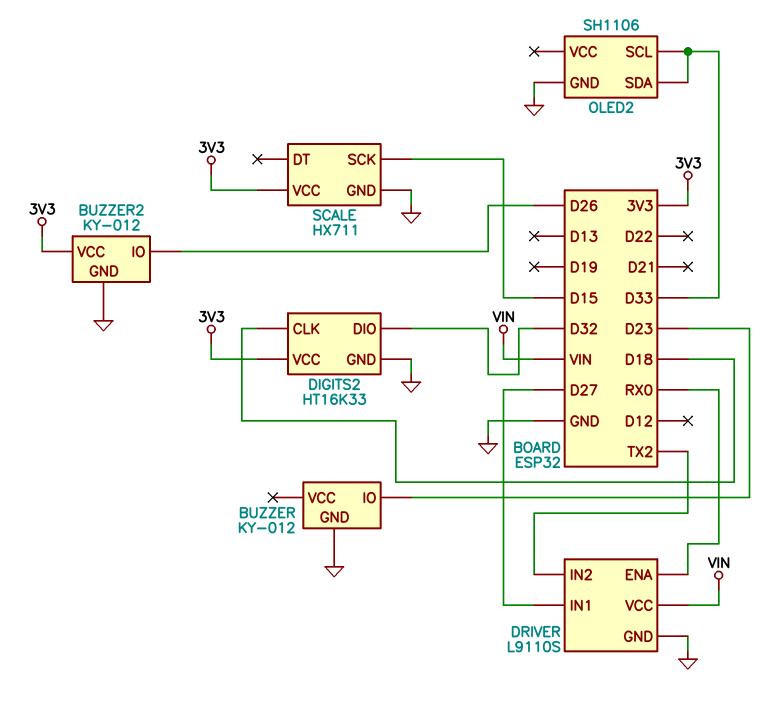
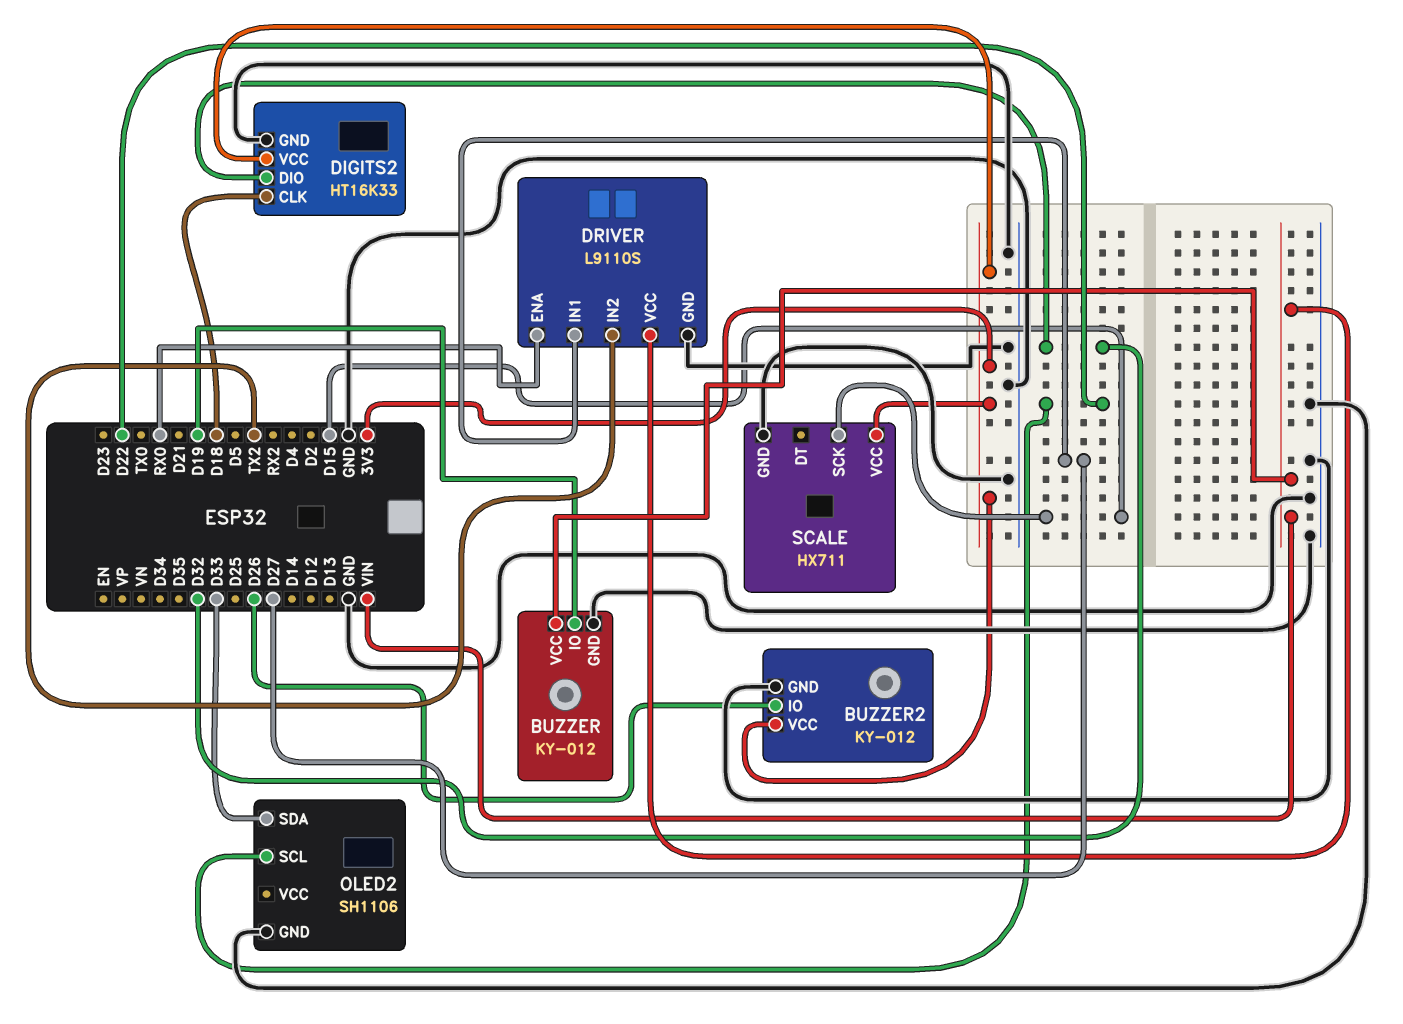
BUZZER pin IO: D23 -> D19
BUZZER pin VCC: none -> VIN
OLED2 pin SCL: D33 -> D22

